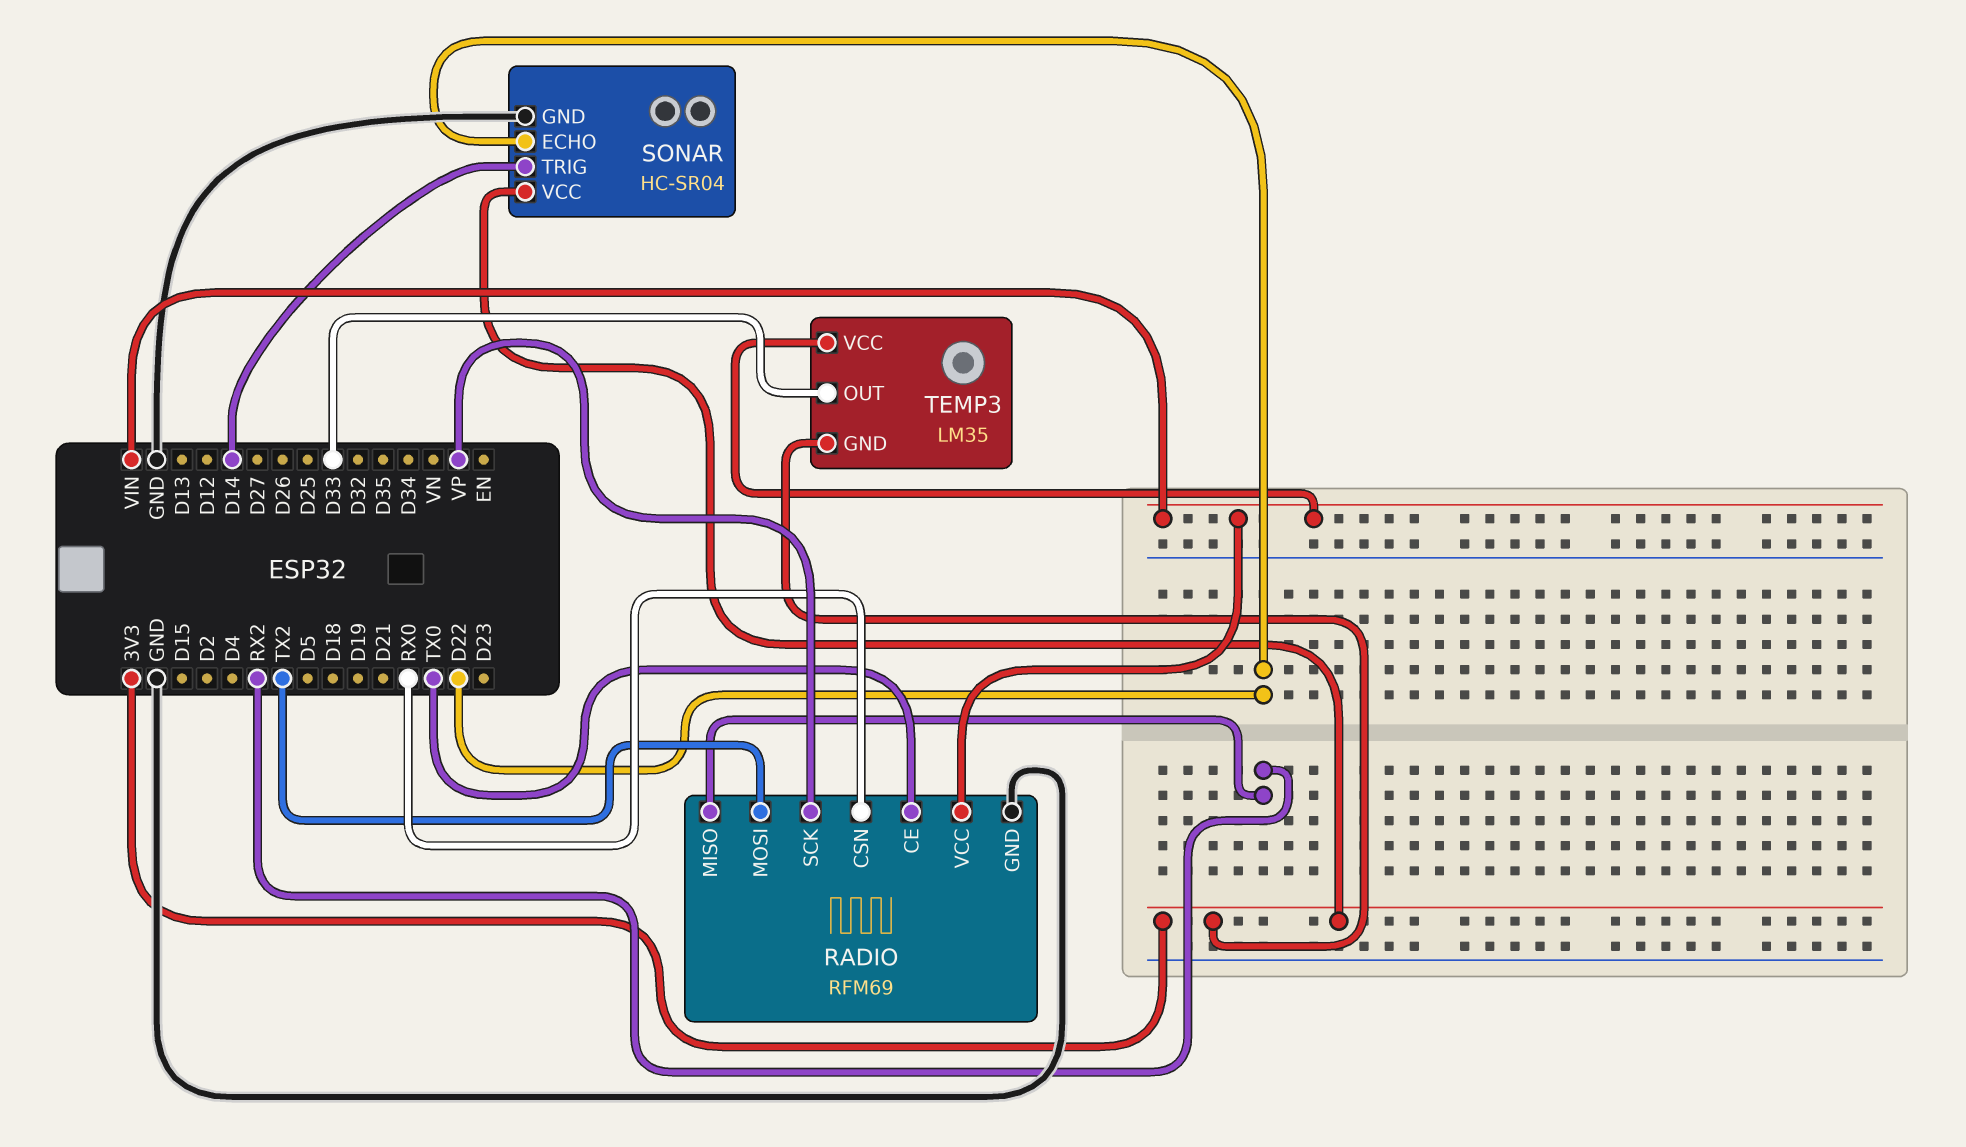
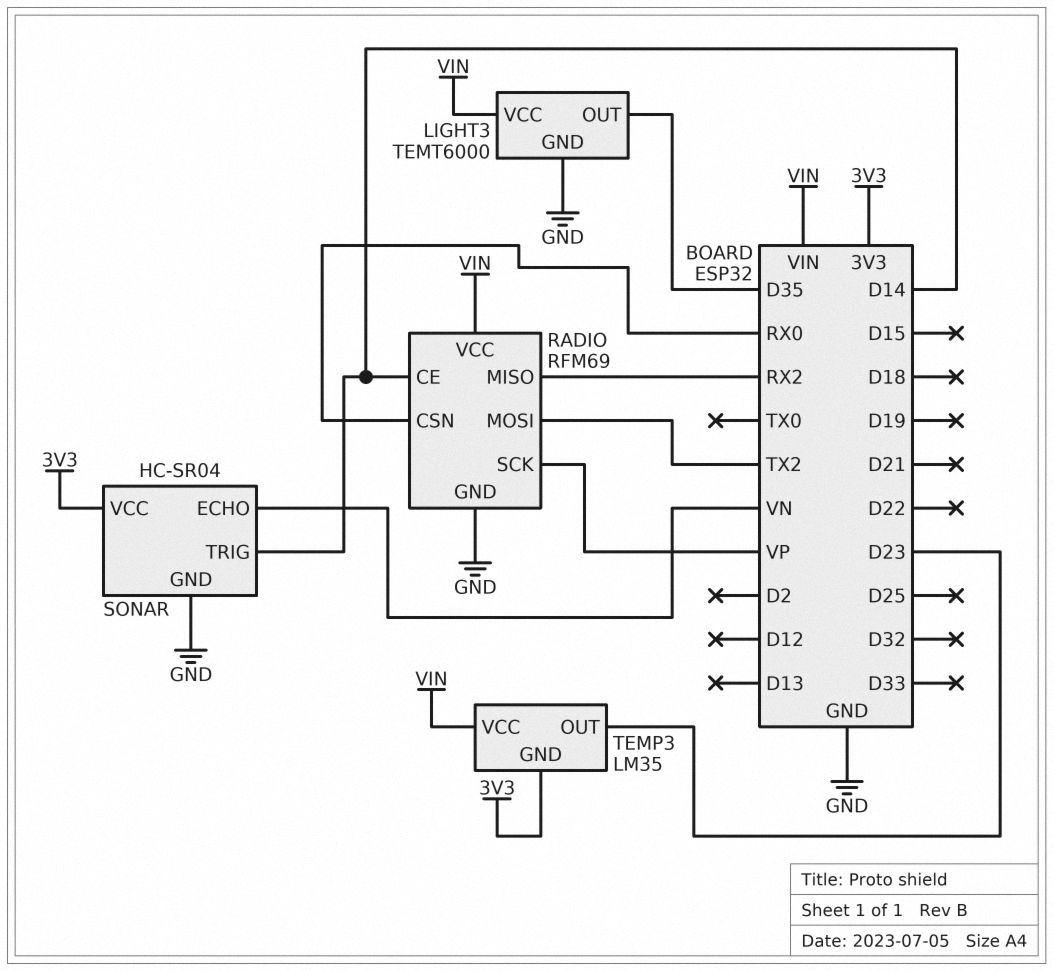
LIGHT3: none -> TEMT6000
LIGHT3 pin GND: none -> GND
LIGHT3 pin OUT: none -> D35
LIGHT3 pin VCC: none -> VIN
RADIO pin CE: TX0 -> D14
SONAR pin ECHO: D22 -> VN
TEMP3 pin OUT: D33 -> D23

